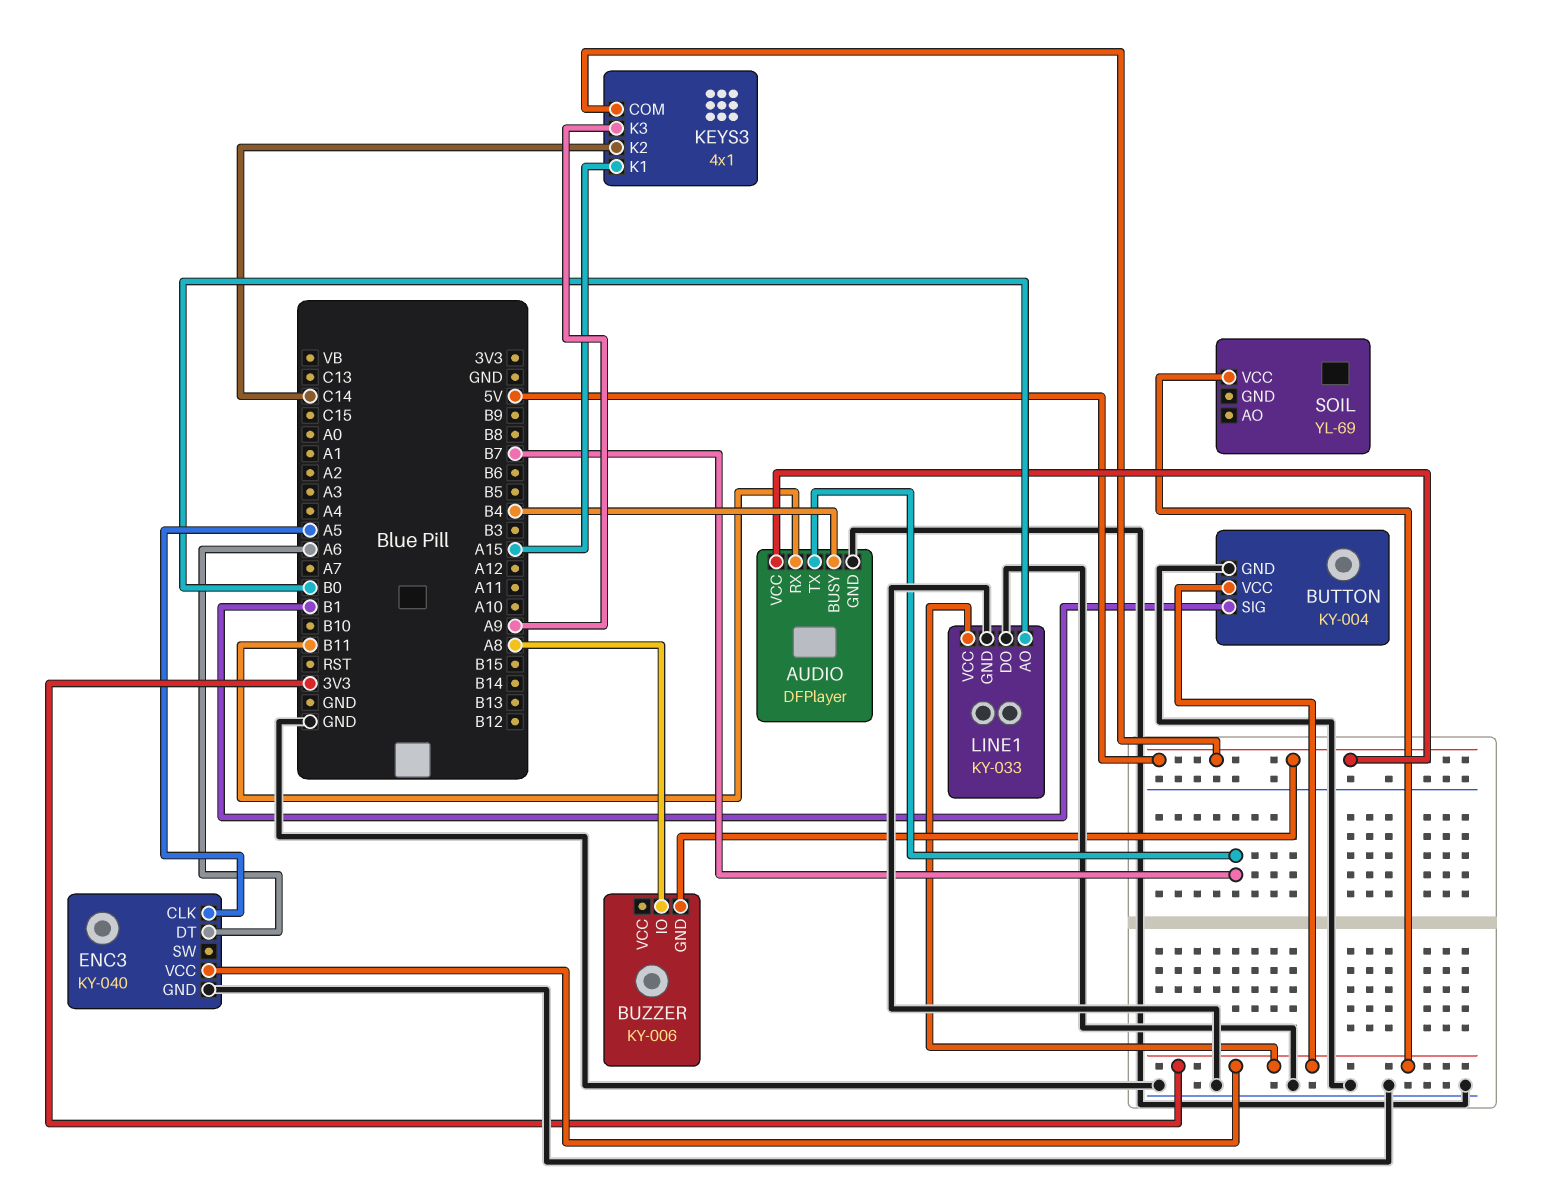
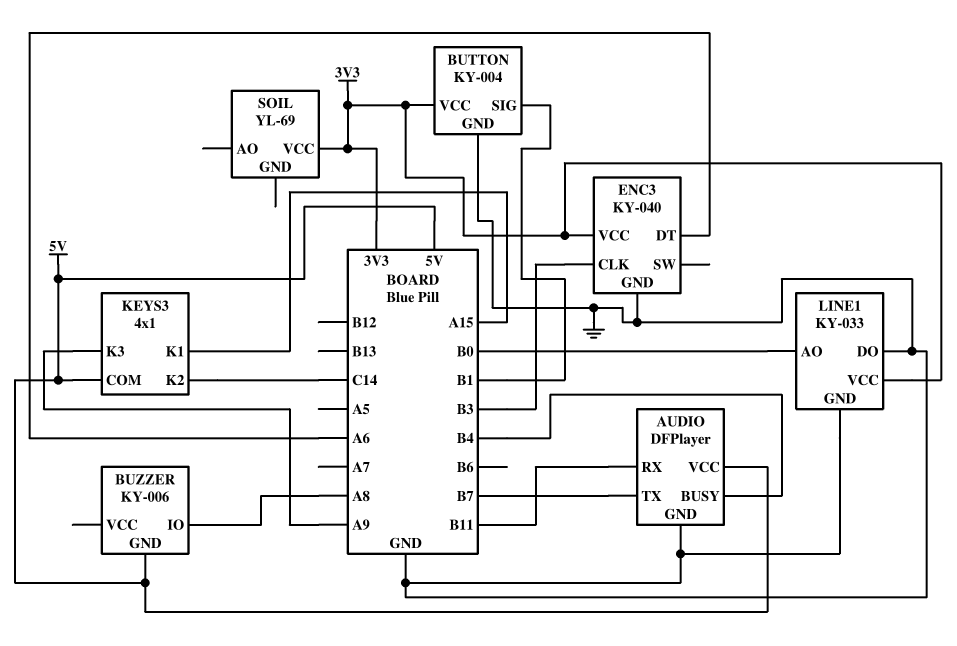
ENC3 pin CLK: A5 -> B3

